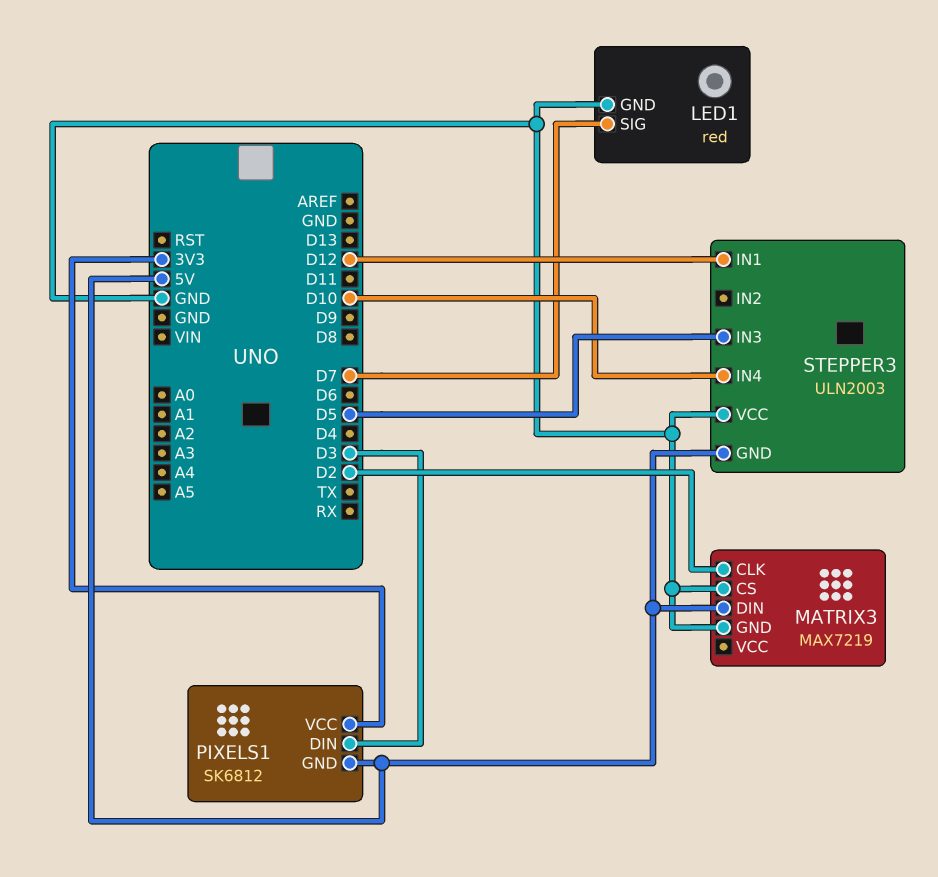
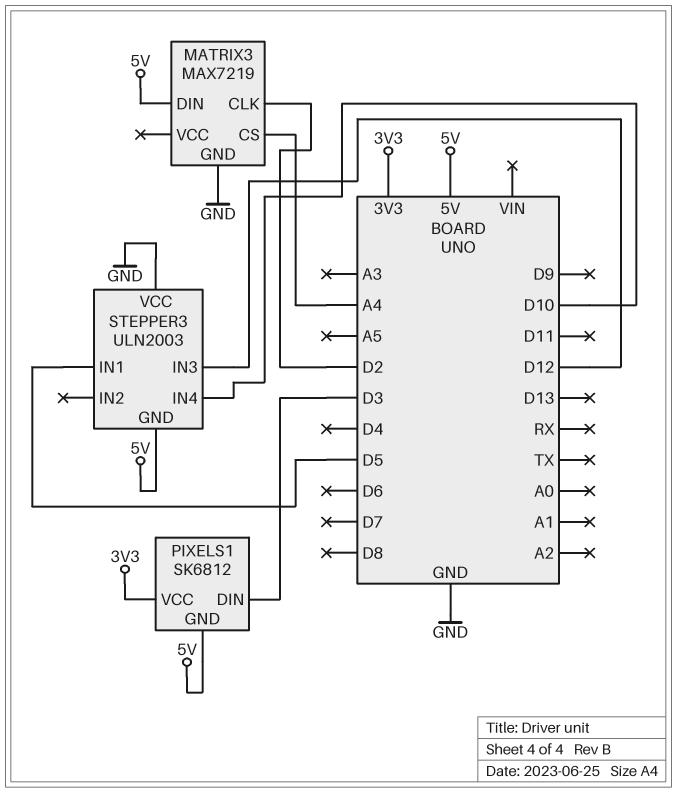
LED1: red -> none
LED1 pin GND: GND -> none
LED1 pin SIG: D7 -> none
MATRIX3 pin CS: GND -> A4
STEPPER3 pin IN1: D12 -> D5
STEPPER3 pin IN3: D5 -> D12

